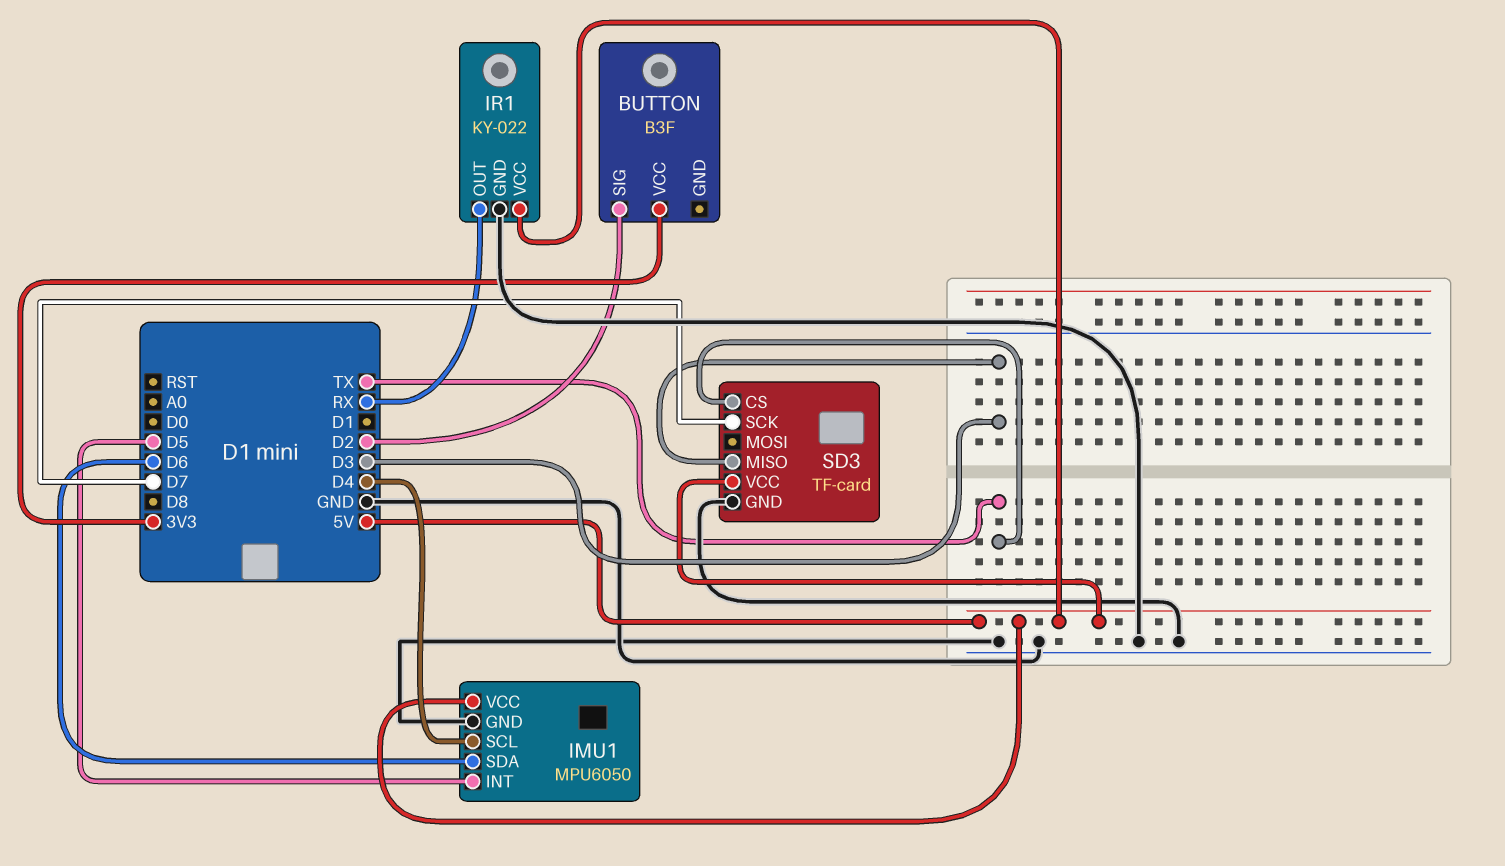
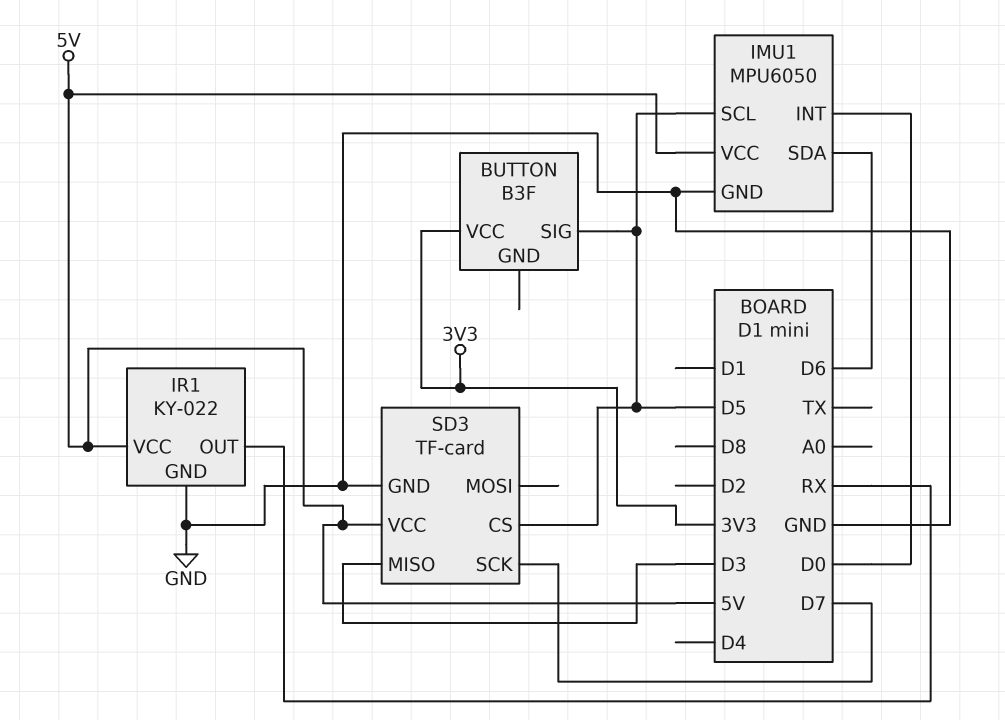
BUTTON pin SIG: D2 -> D5
IMU1 pin INT: D5 -> D0
IMU1 pin SCL: D4 -> D5
SD3 pin CS: TX -> D5

